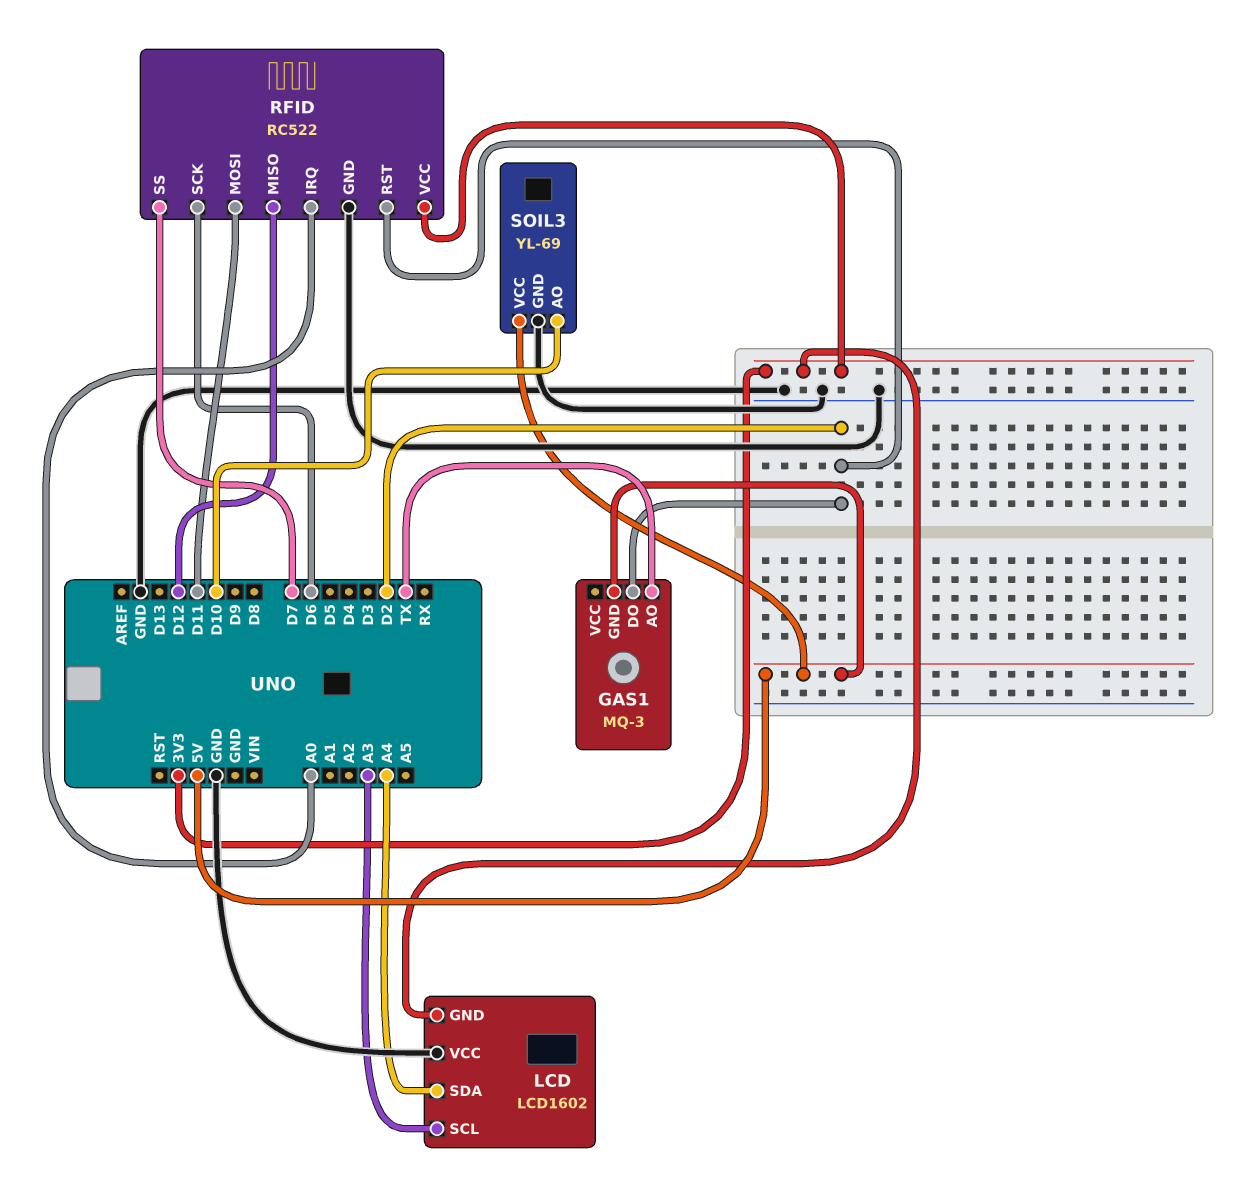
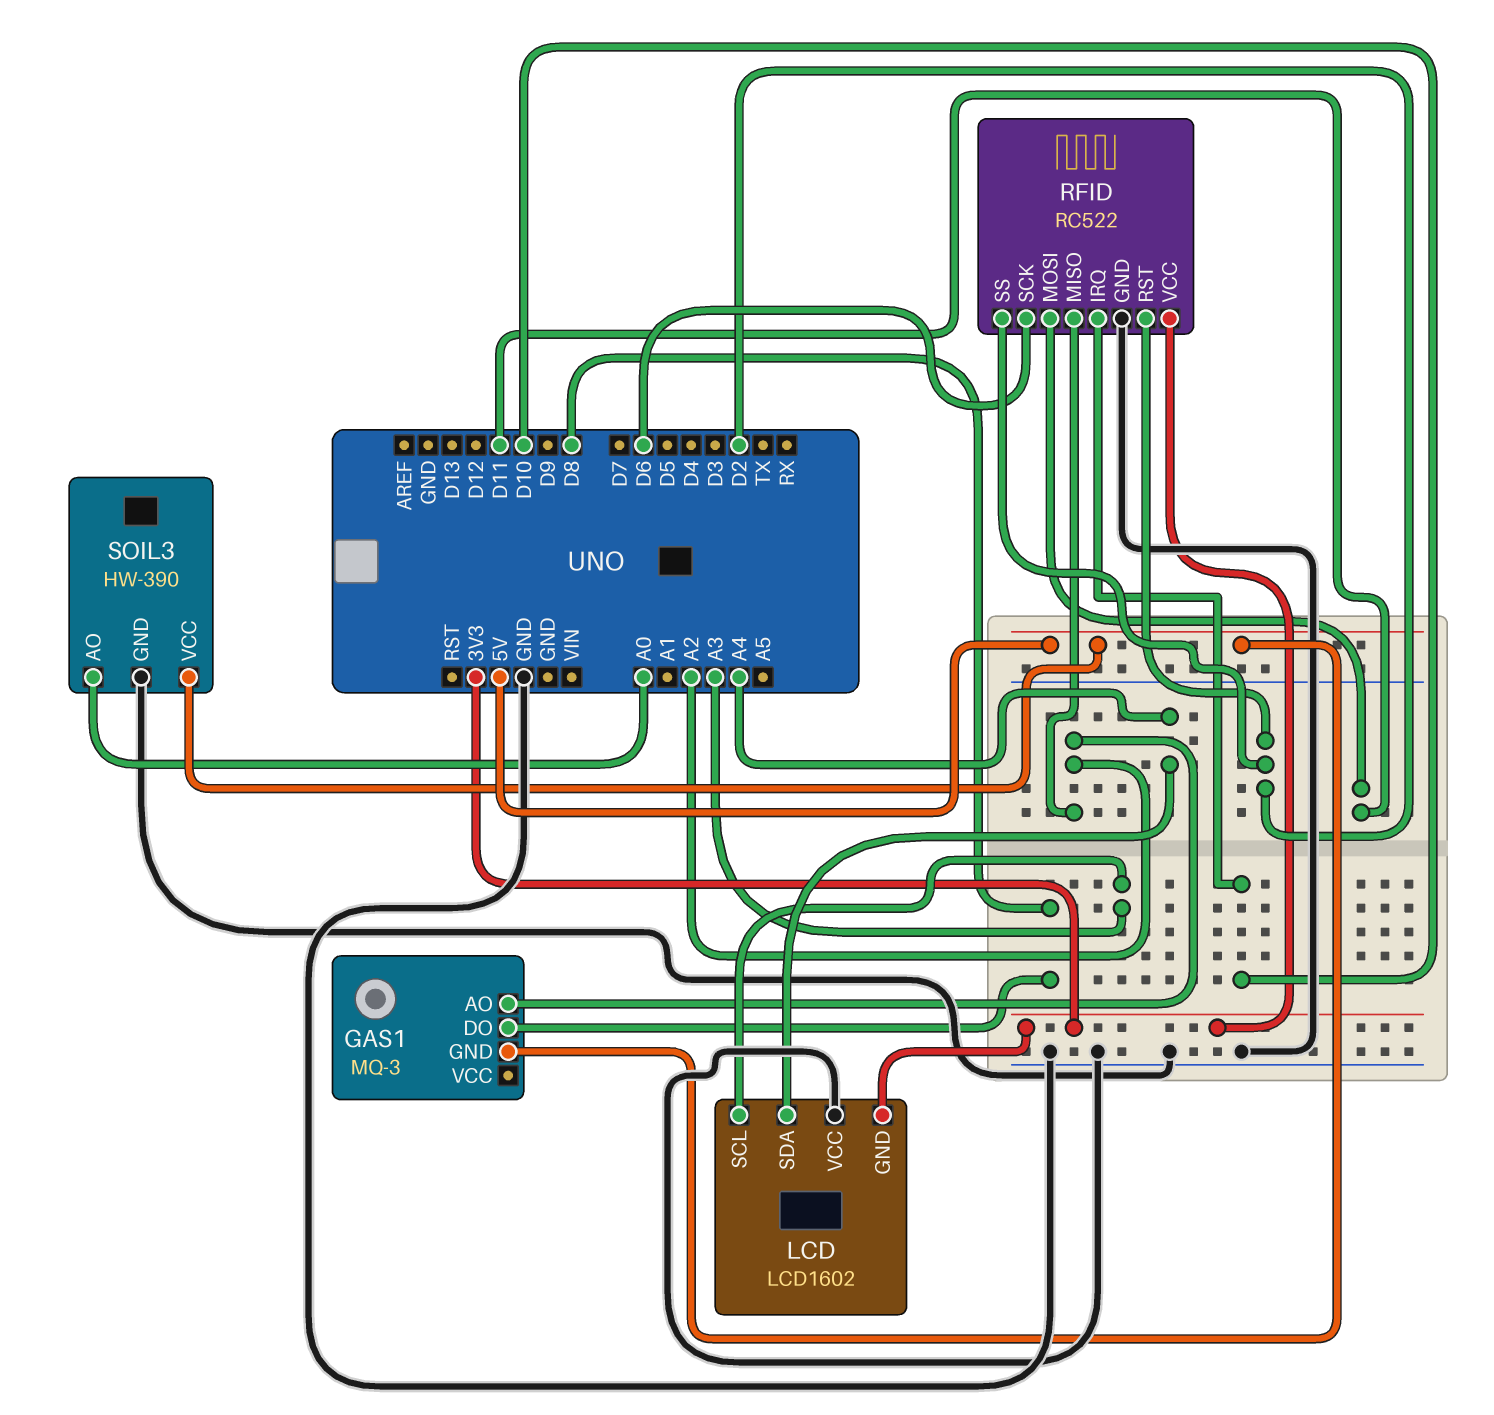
GAS1 pin AO: TX -> A2
GAS1 pin DO: D2 -> D8
RFID pin IRQ: A0 -> D10
RFID pin MISO: D12 -> A2
RFID pin SS: D7 -> D2
SOIL3: YL-69 -> HW-390
SOIL3 pin AO: D10 -> A0

